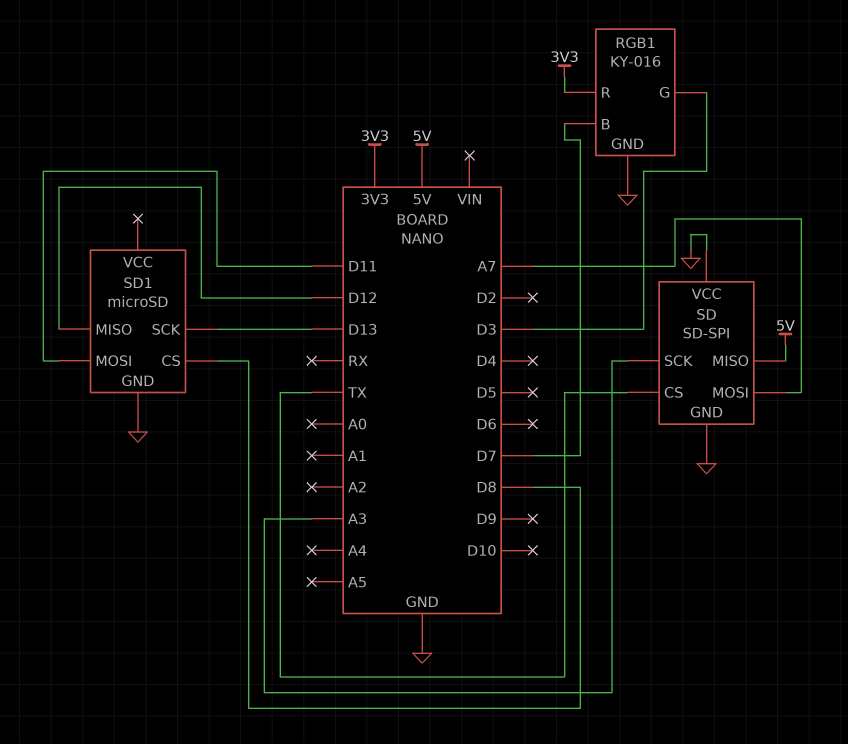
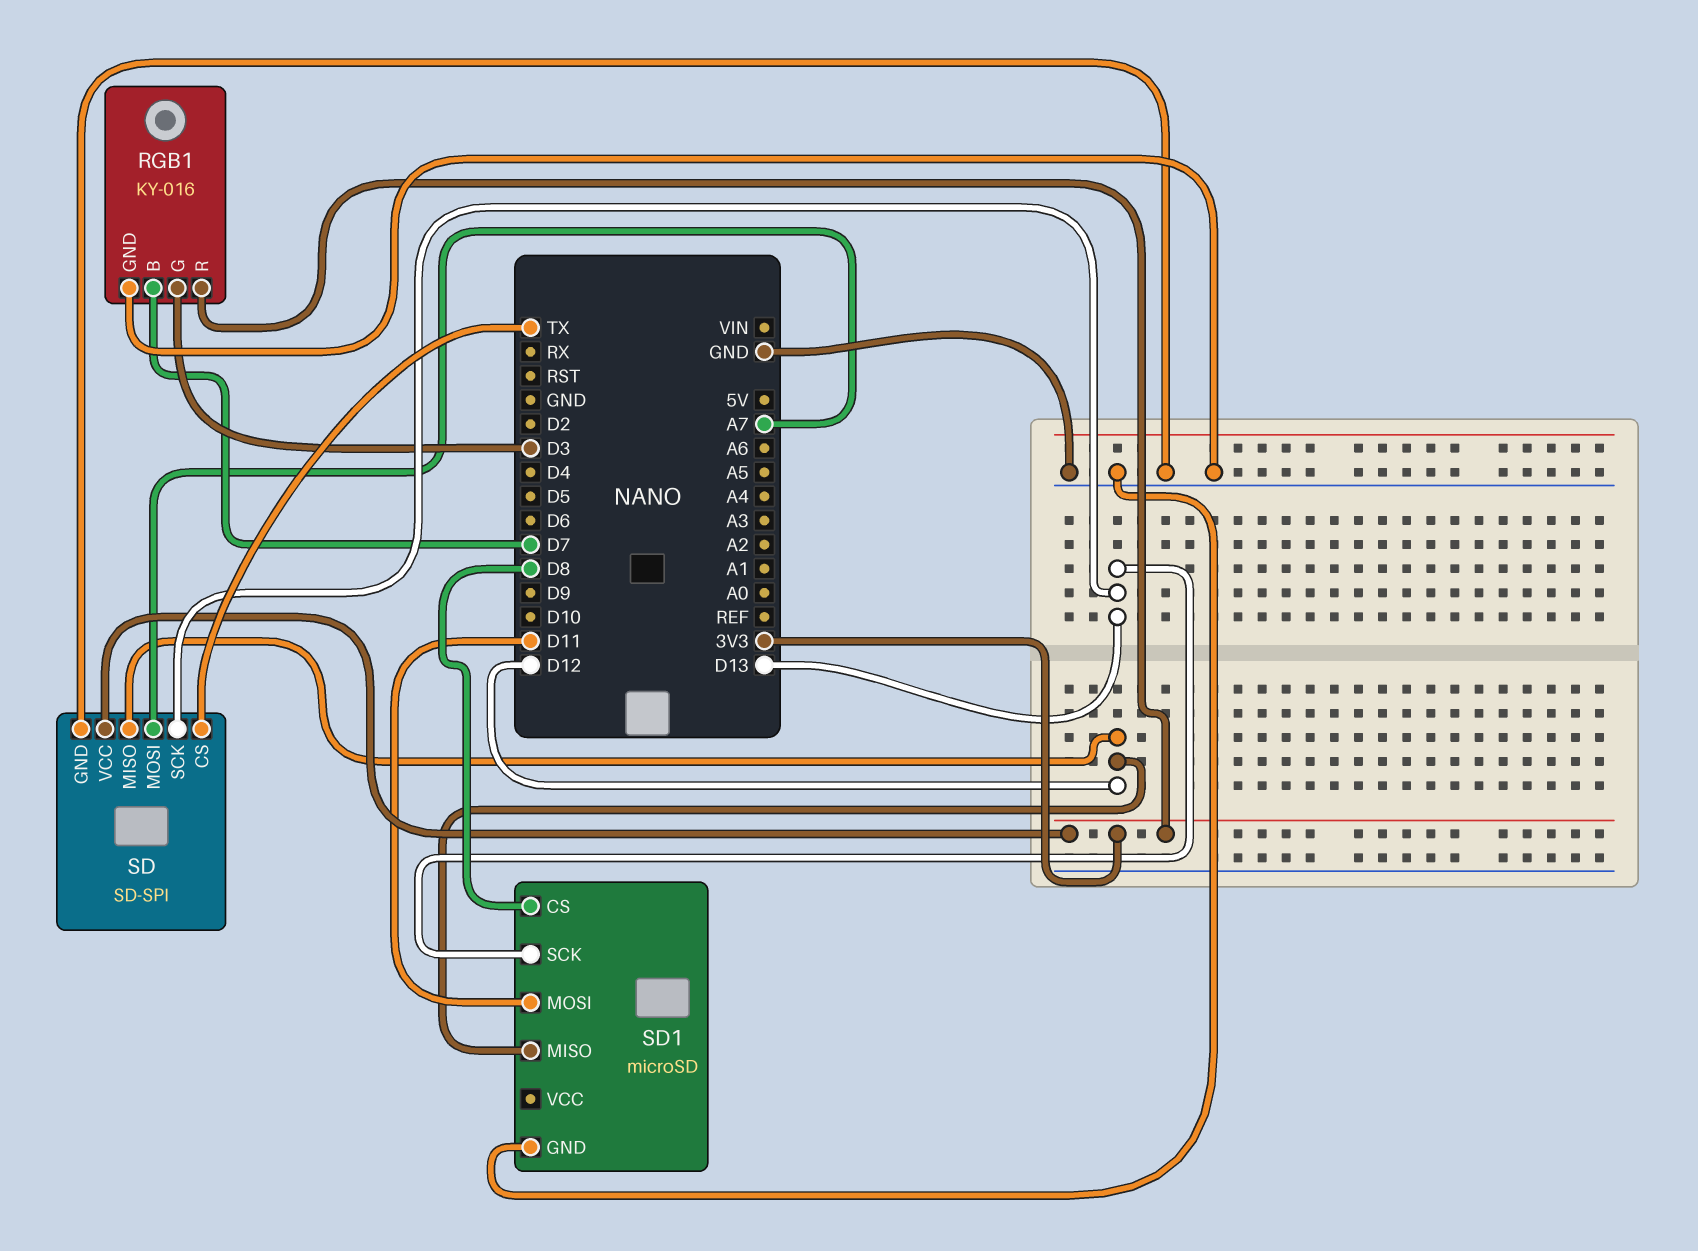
SD pin MISO: 5V -> D12
SD pin SCK: A3 -> D13
SD pin VCC: GND -> 3V3

